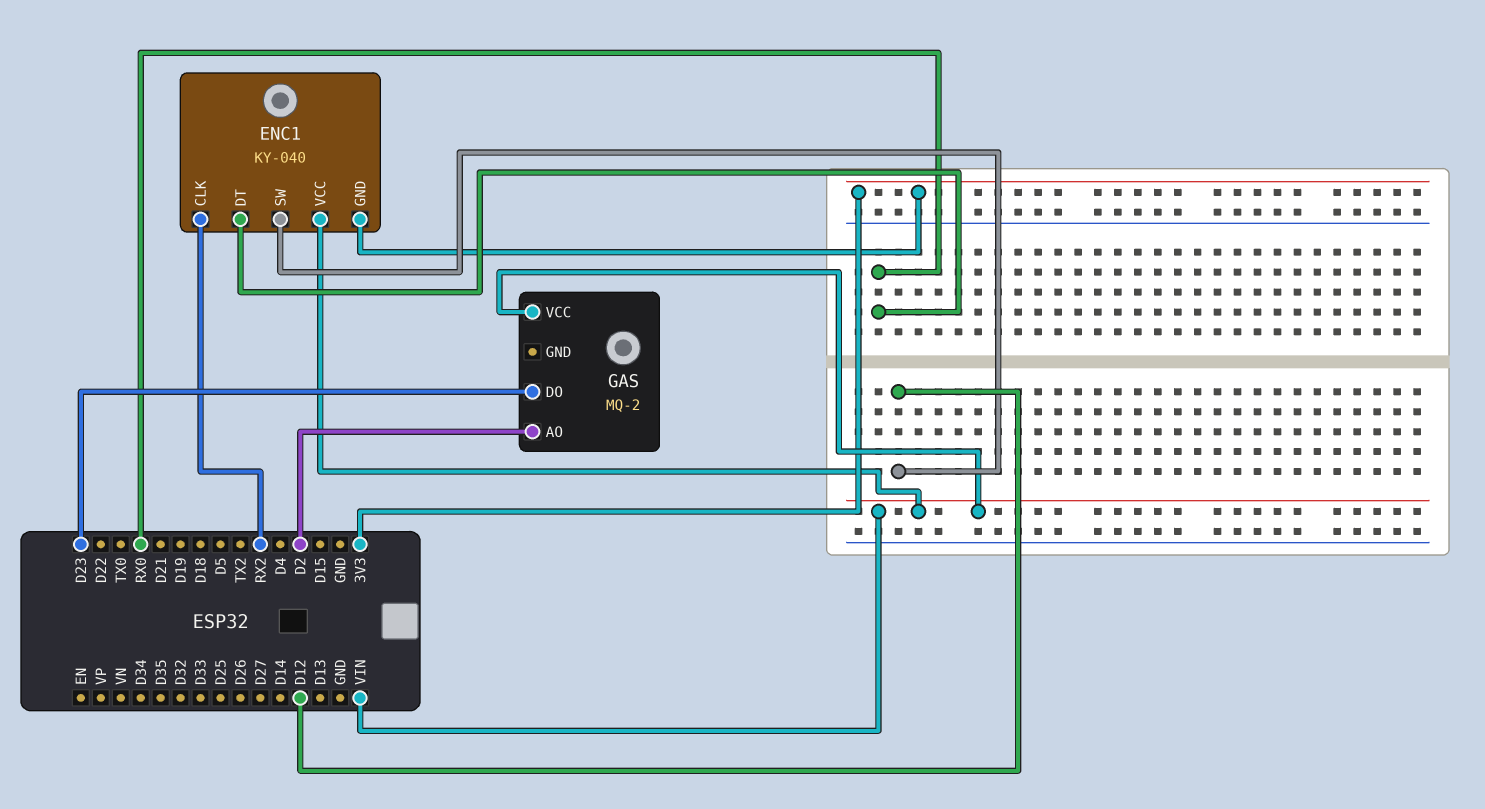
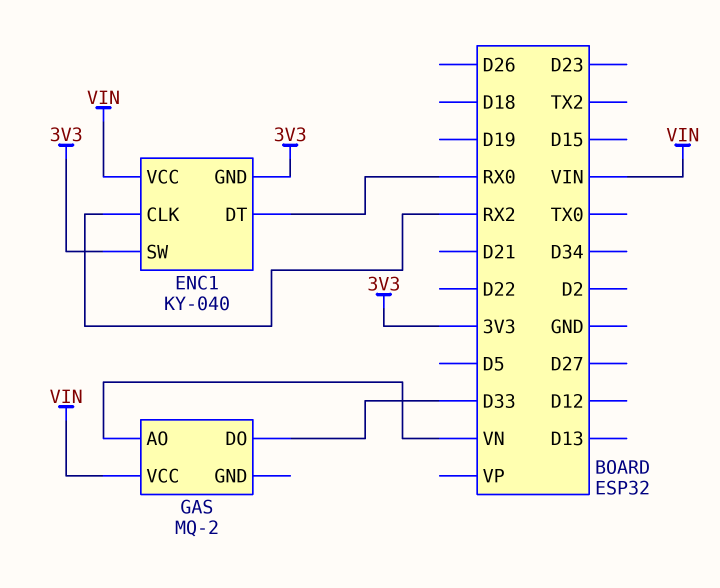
ENC1 pin SW: D12 -> 3V3
GAS pin AO: D2 -> VN
GAS pin DO: D23 -> D33

